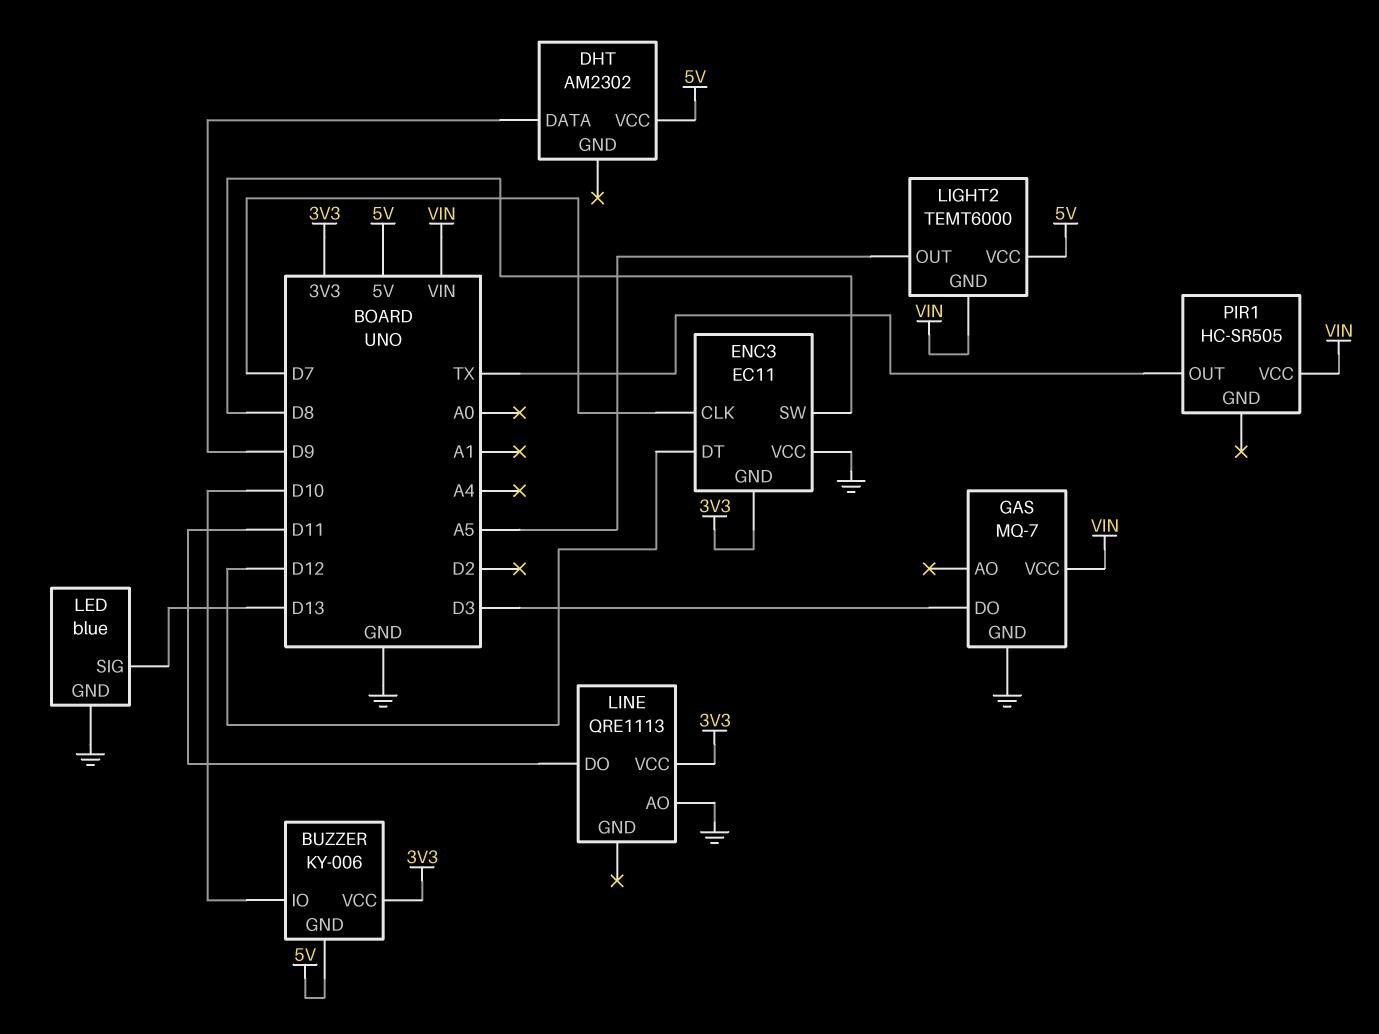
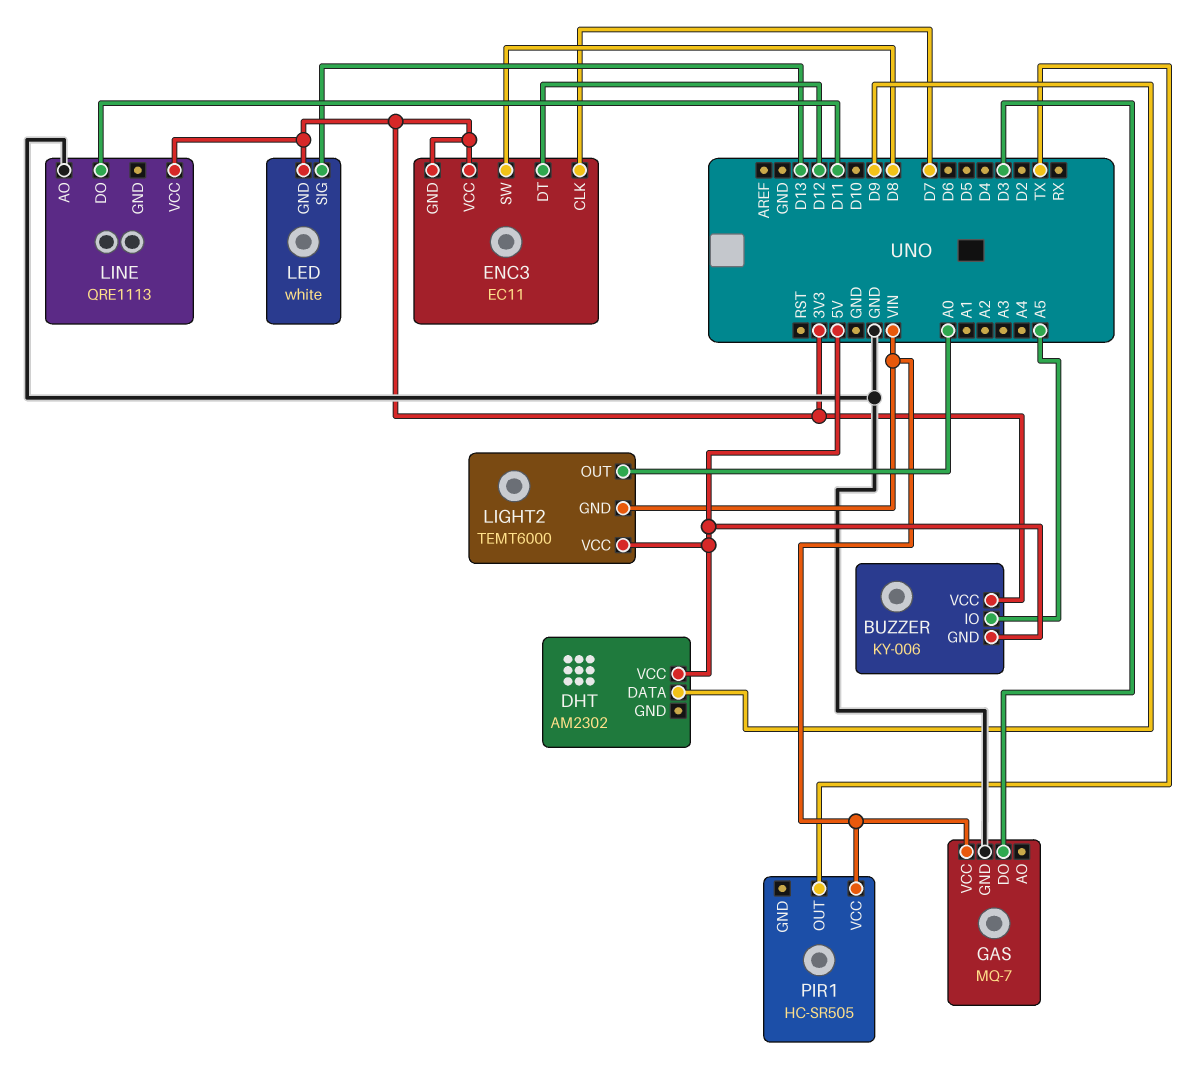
BUZZER pin IO: D10 -> A5
ENC3 pin VCC: GND -> 3V3
LED: blue -> white
LED pin GND: GND -> 3V3
LIGHT2 pin OUT: A5 -> A0

